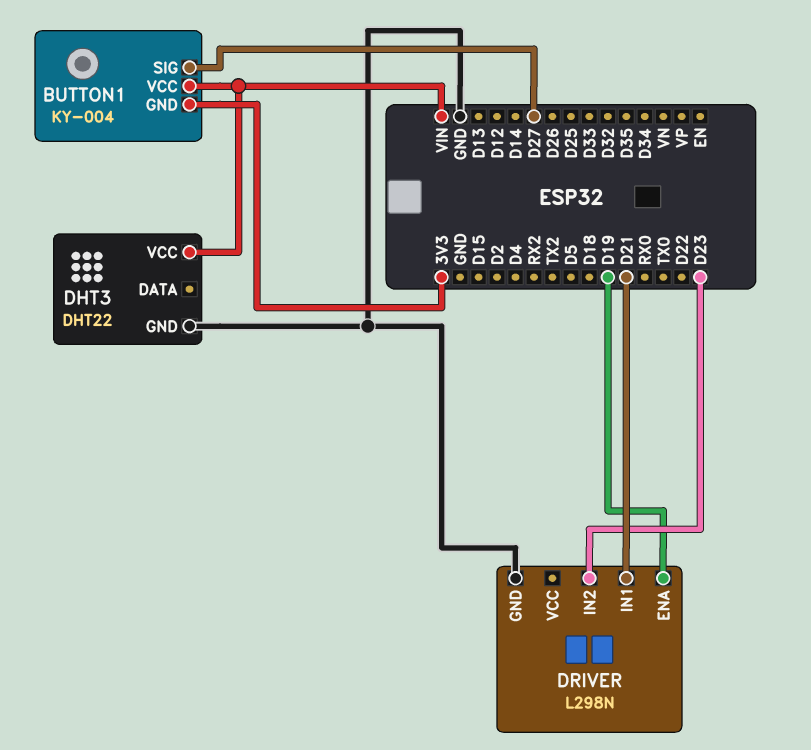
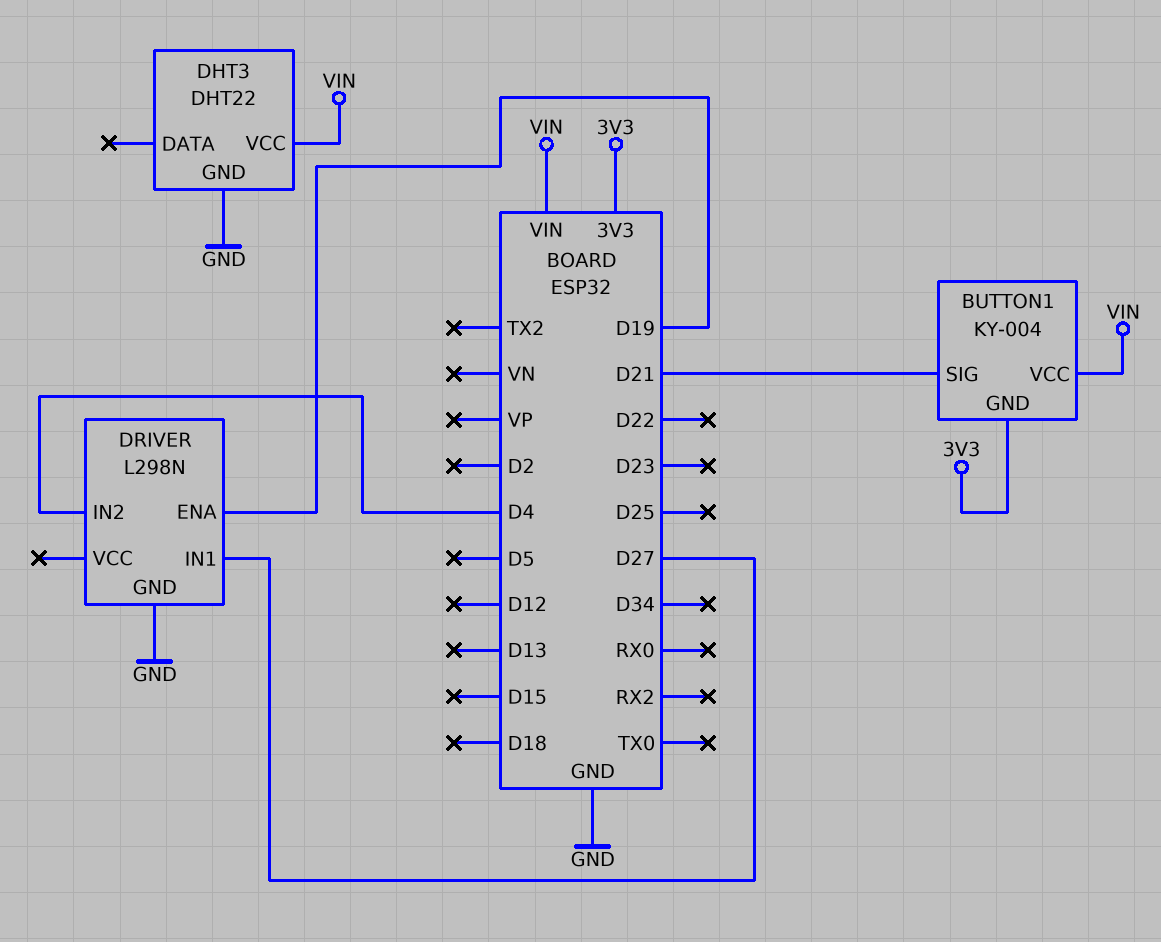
BUTTON1 pin SIG: D27 -> D21
DRIVER pin IN1: D21 -> D27
DRIVER pin IN2: D23 -> D4

